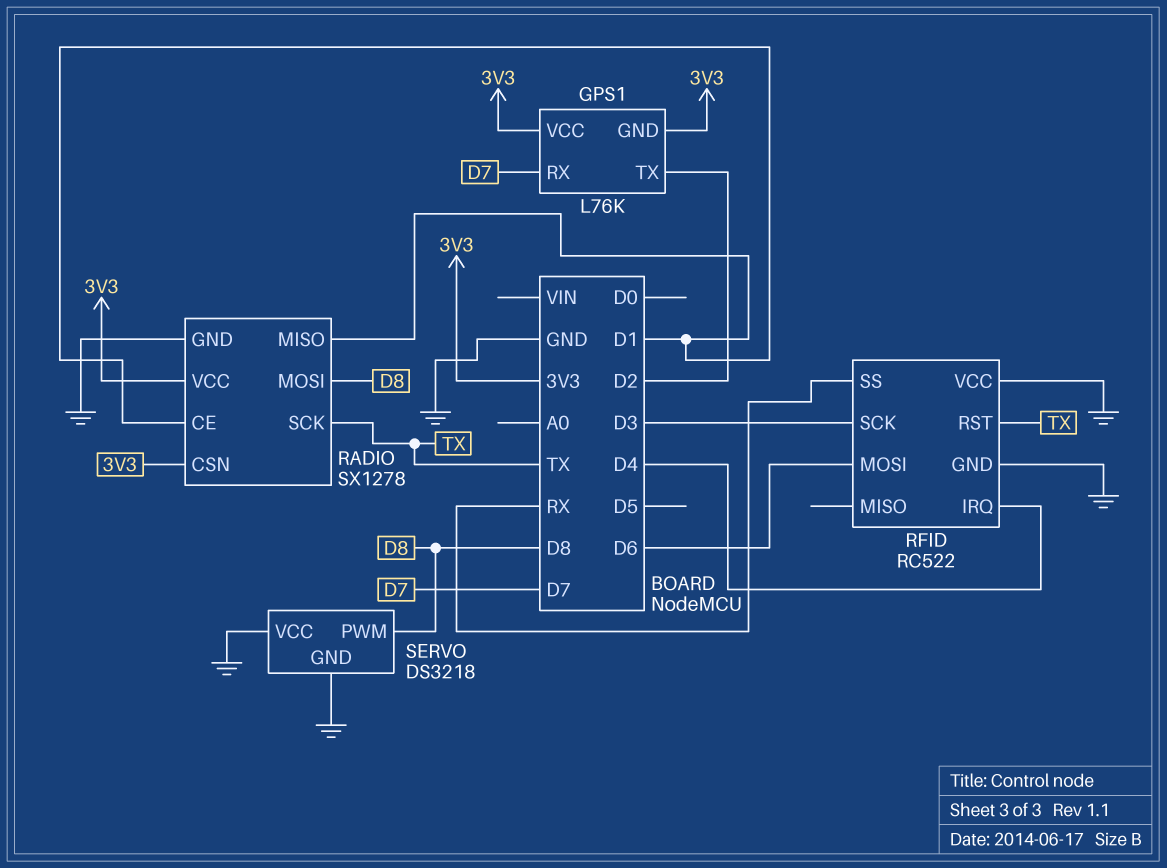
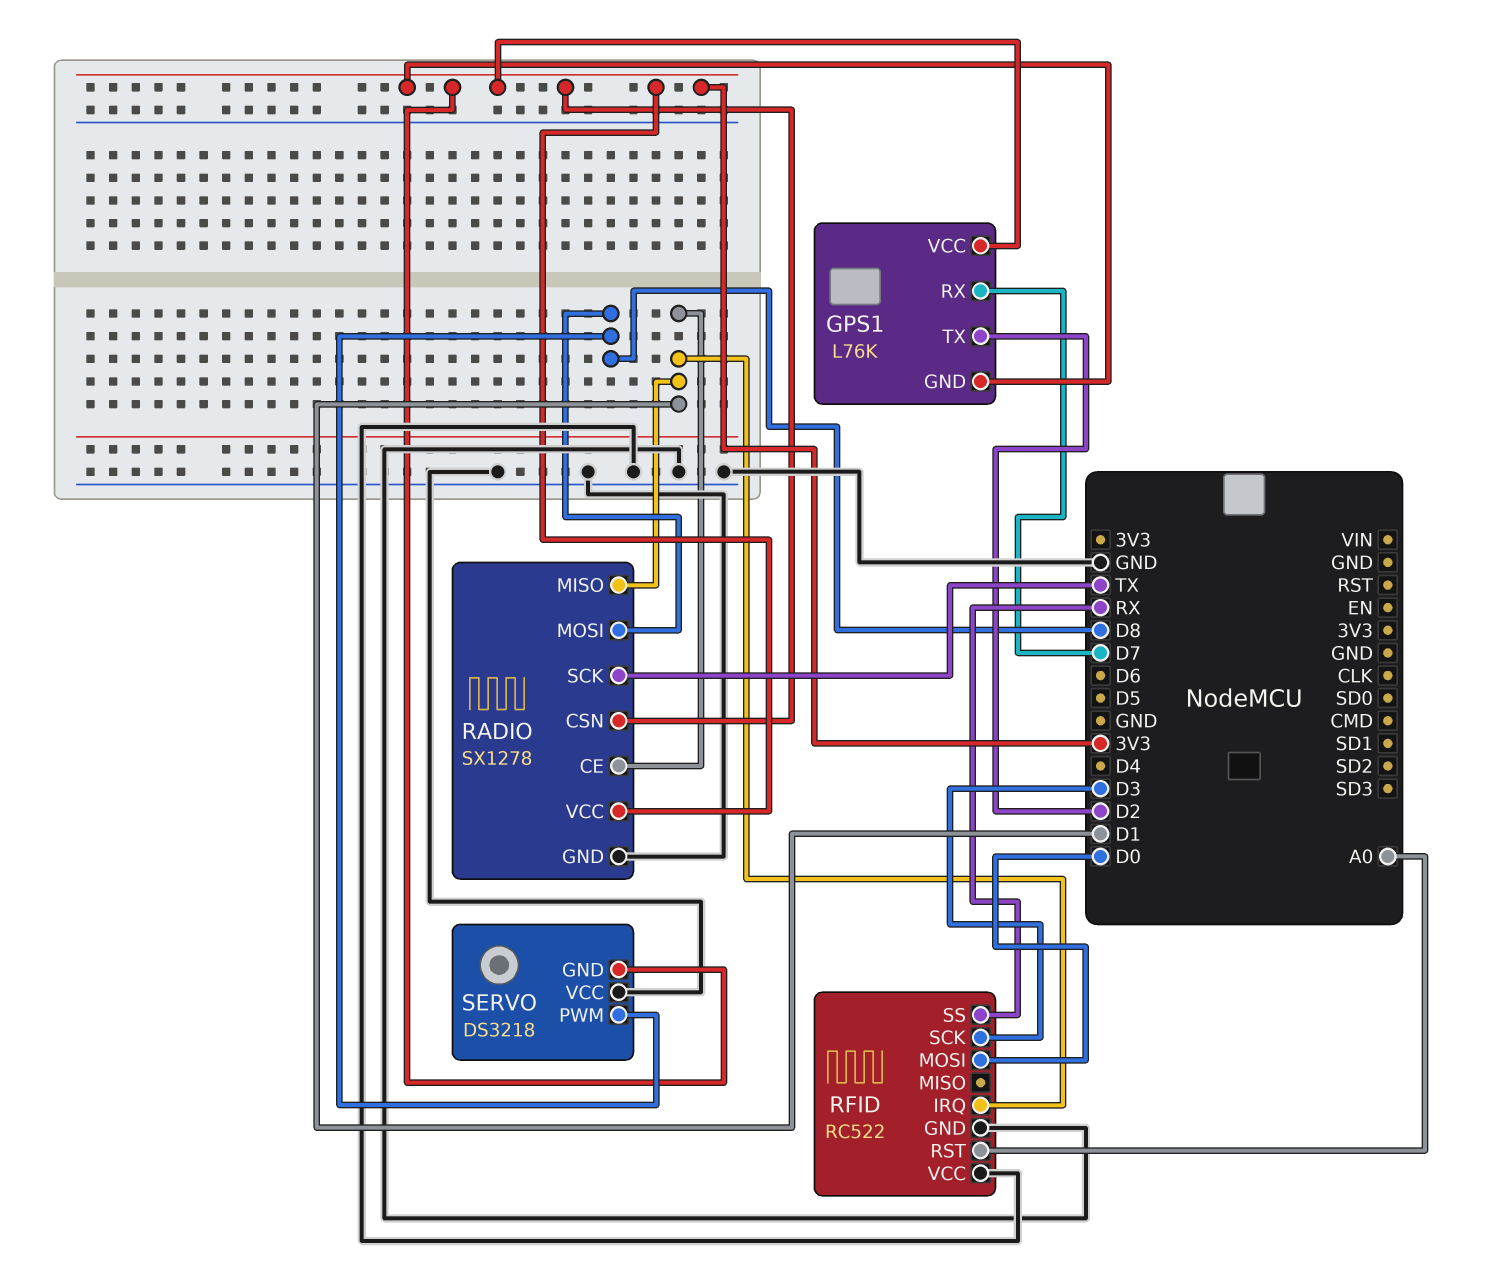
RFID pin IRQ: D4 -> D1
RFID pin MOSI: D6 -> D0
RFID pin RST: TX -> A0
SERVO pin GND: GND -> 3V3

